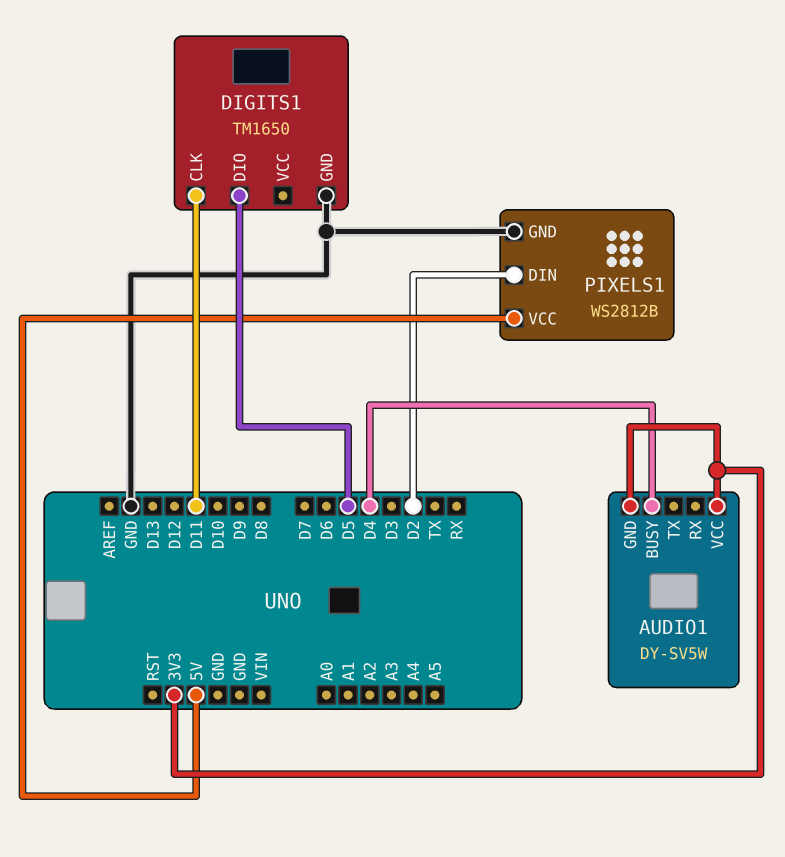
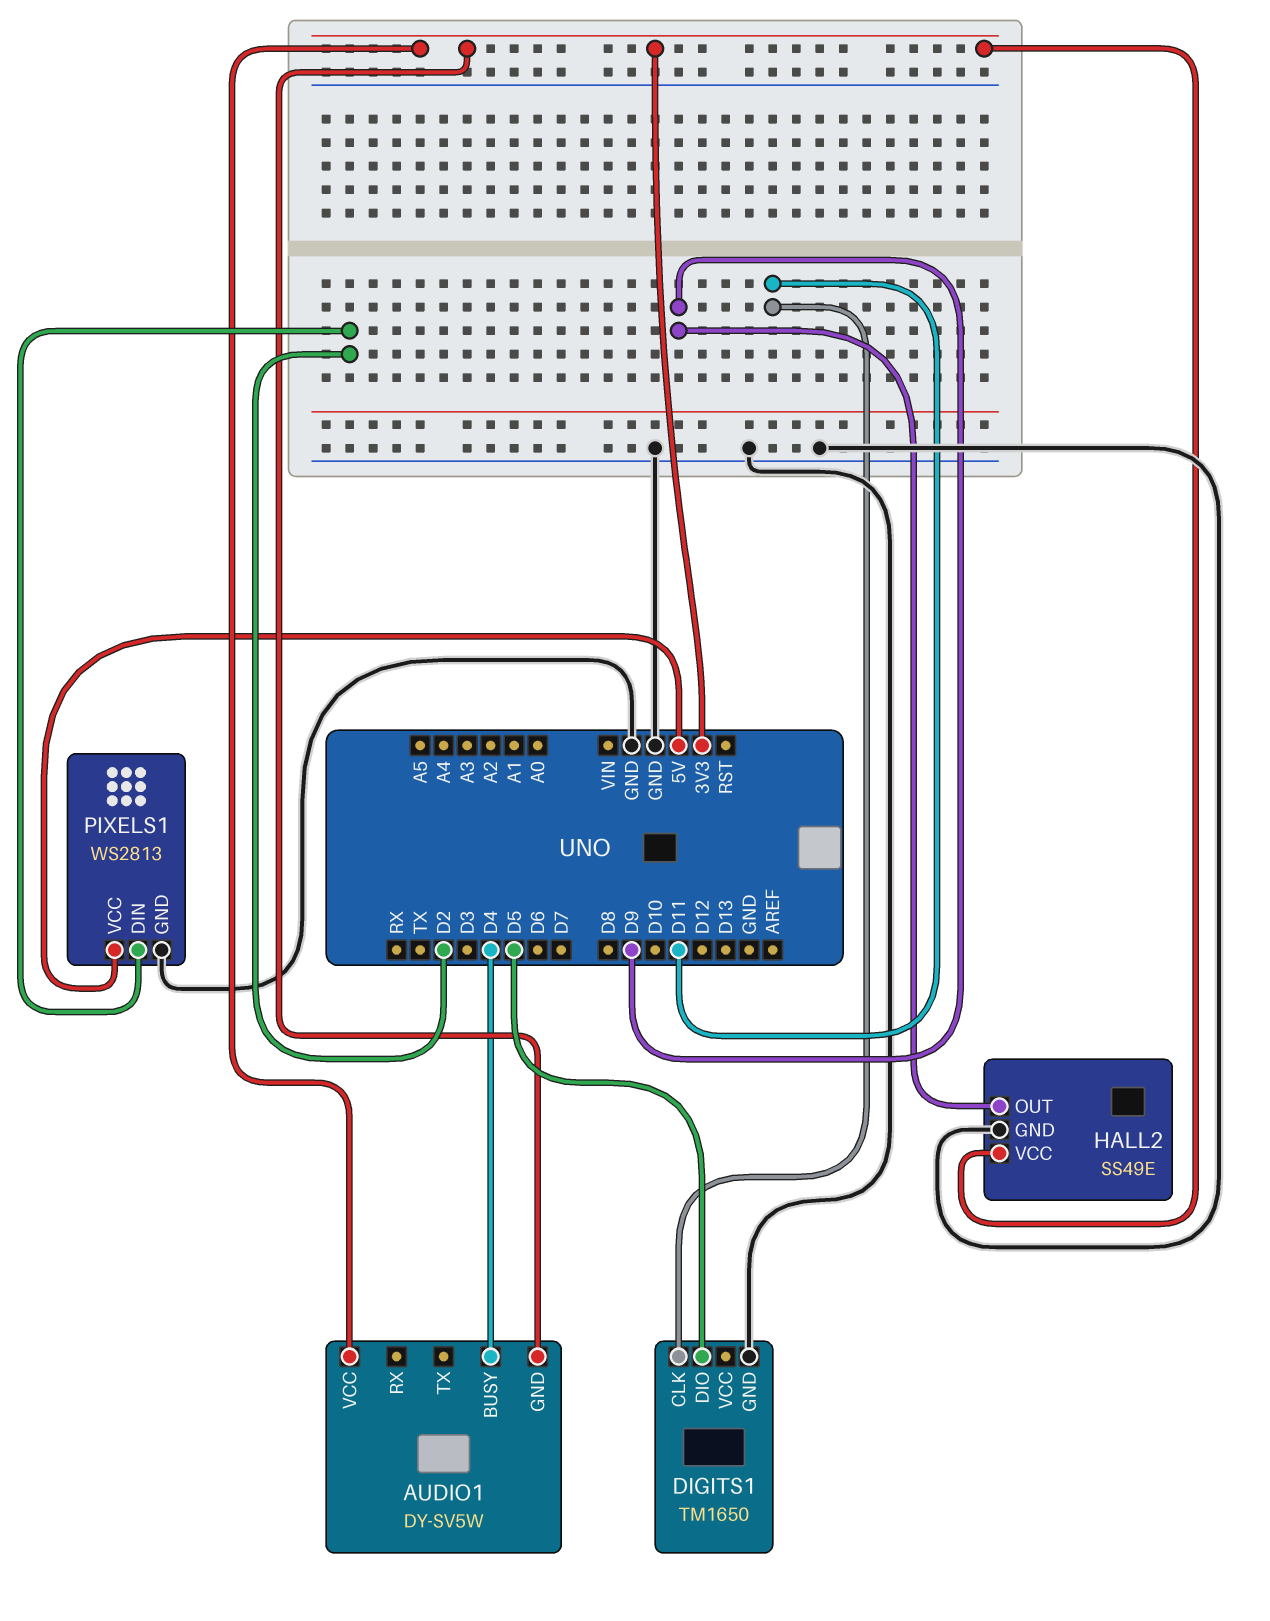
HALL2: none -> SS49E
HALL2 pin GND: none -> GND
HALL2 pin OUT: none -> D9
HALL2 pin VCC: none -> 3V3
PIXELS1: WS2812B -> WS2813

